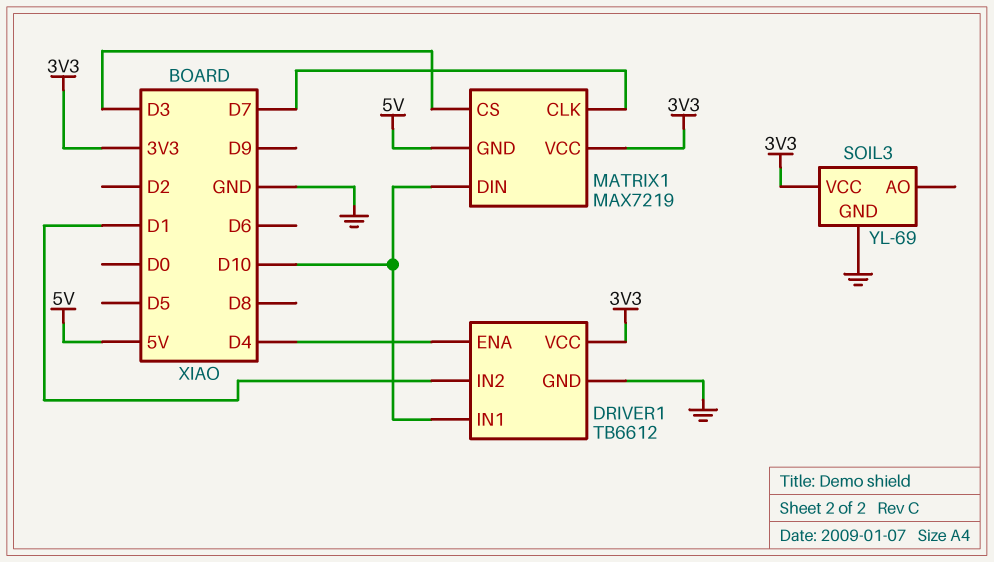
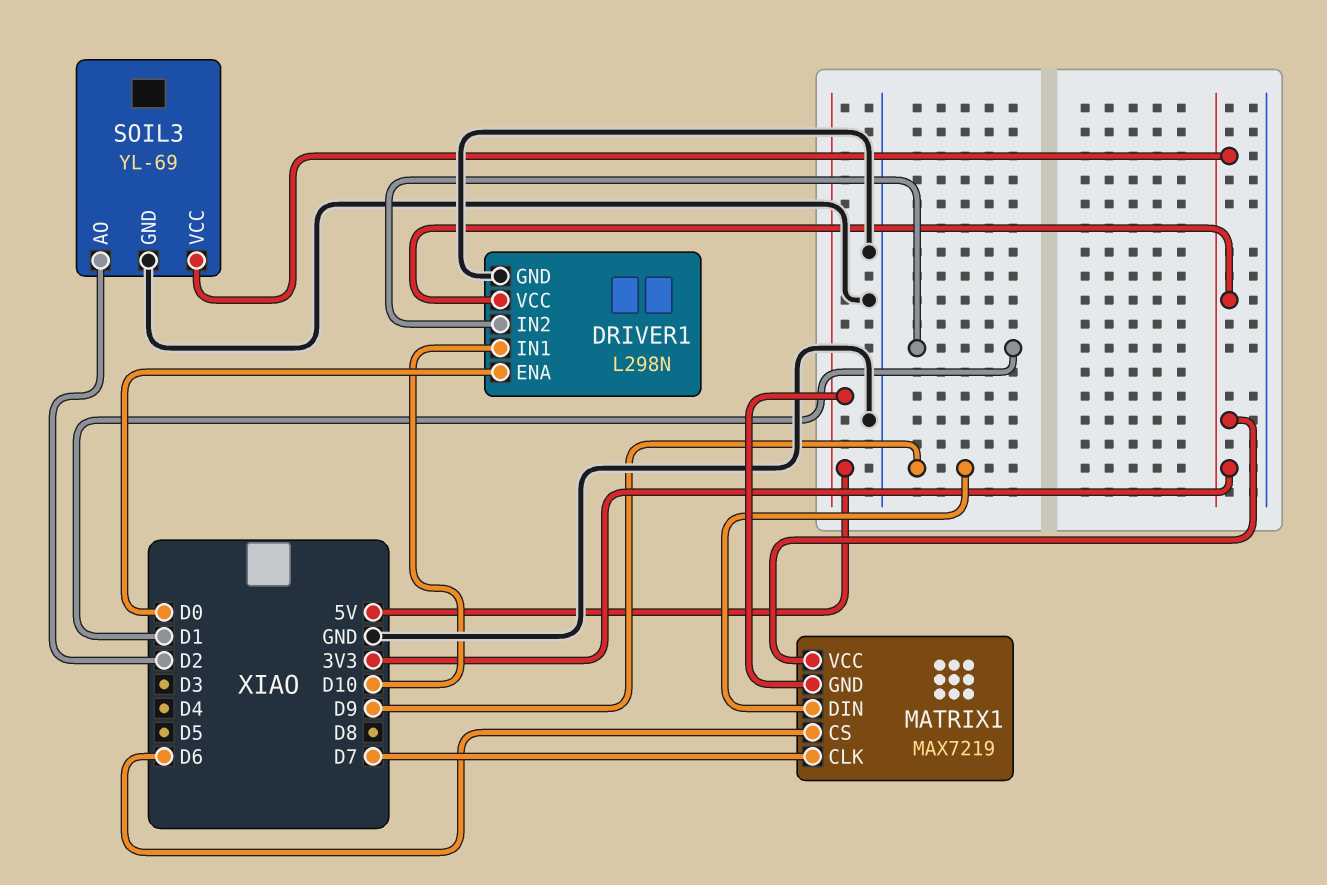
DRIVER1: TB6612 -> L298N
DRIVER1 pin ENA: D4 -> D0
MATRIX1 pin CS: D3 -> D6
MATRIX1 pin DIN: D10 -> D9
SOIL3 pin AO: none -> D2

